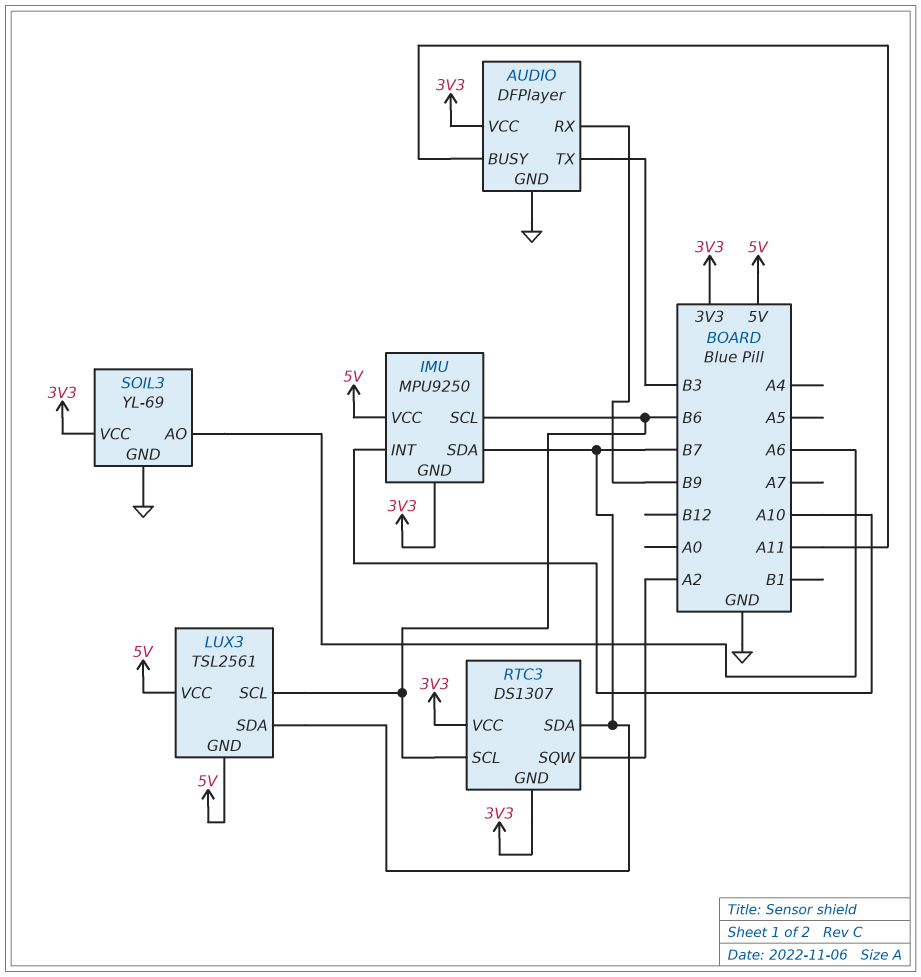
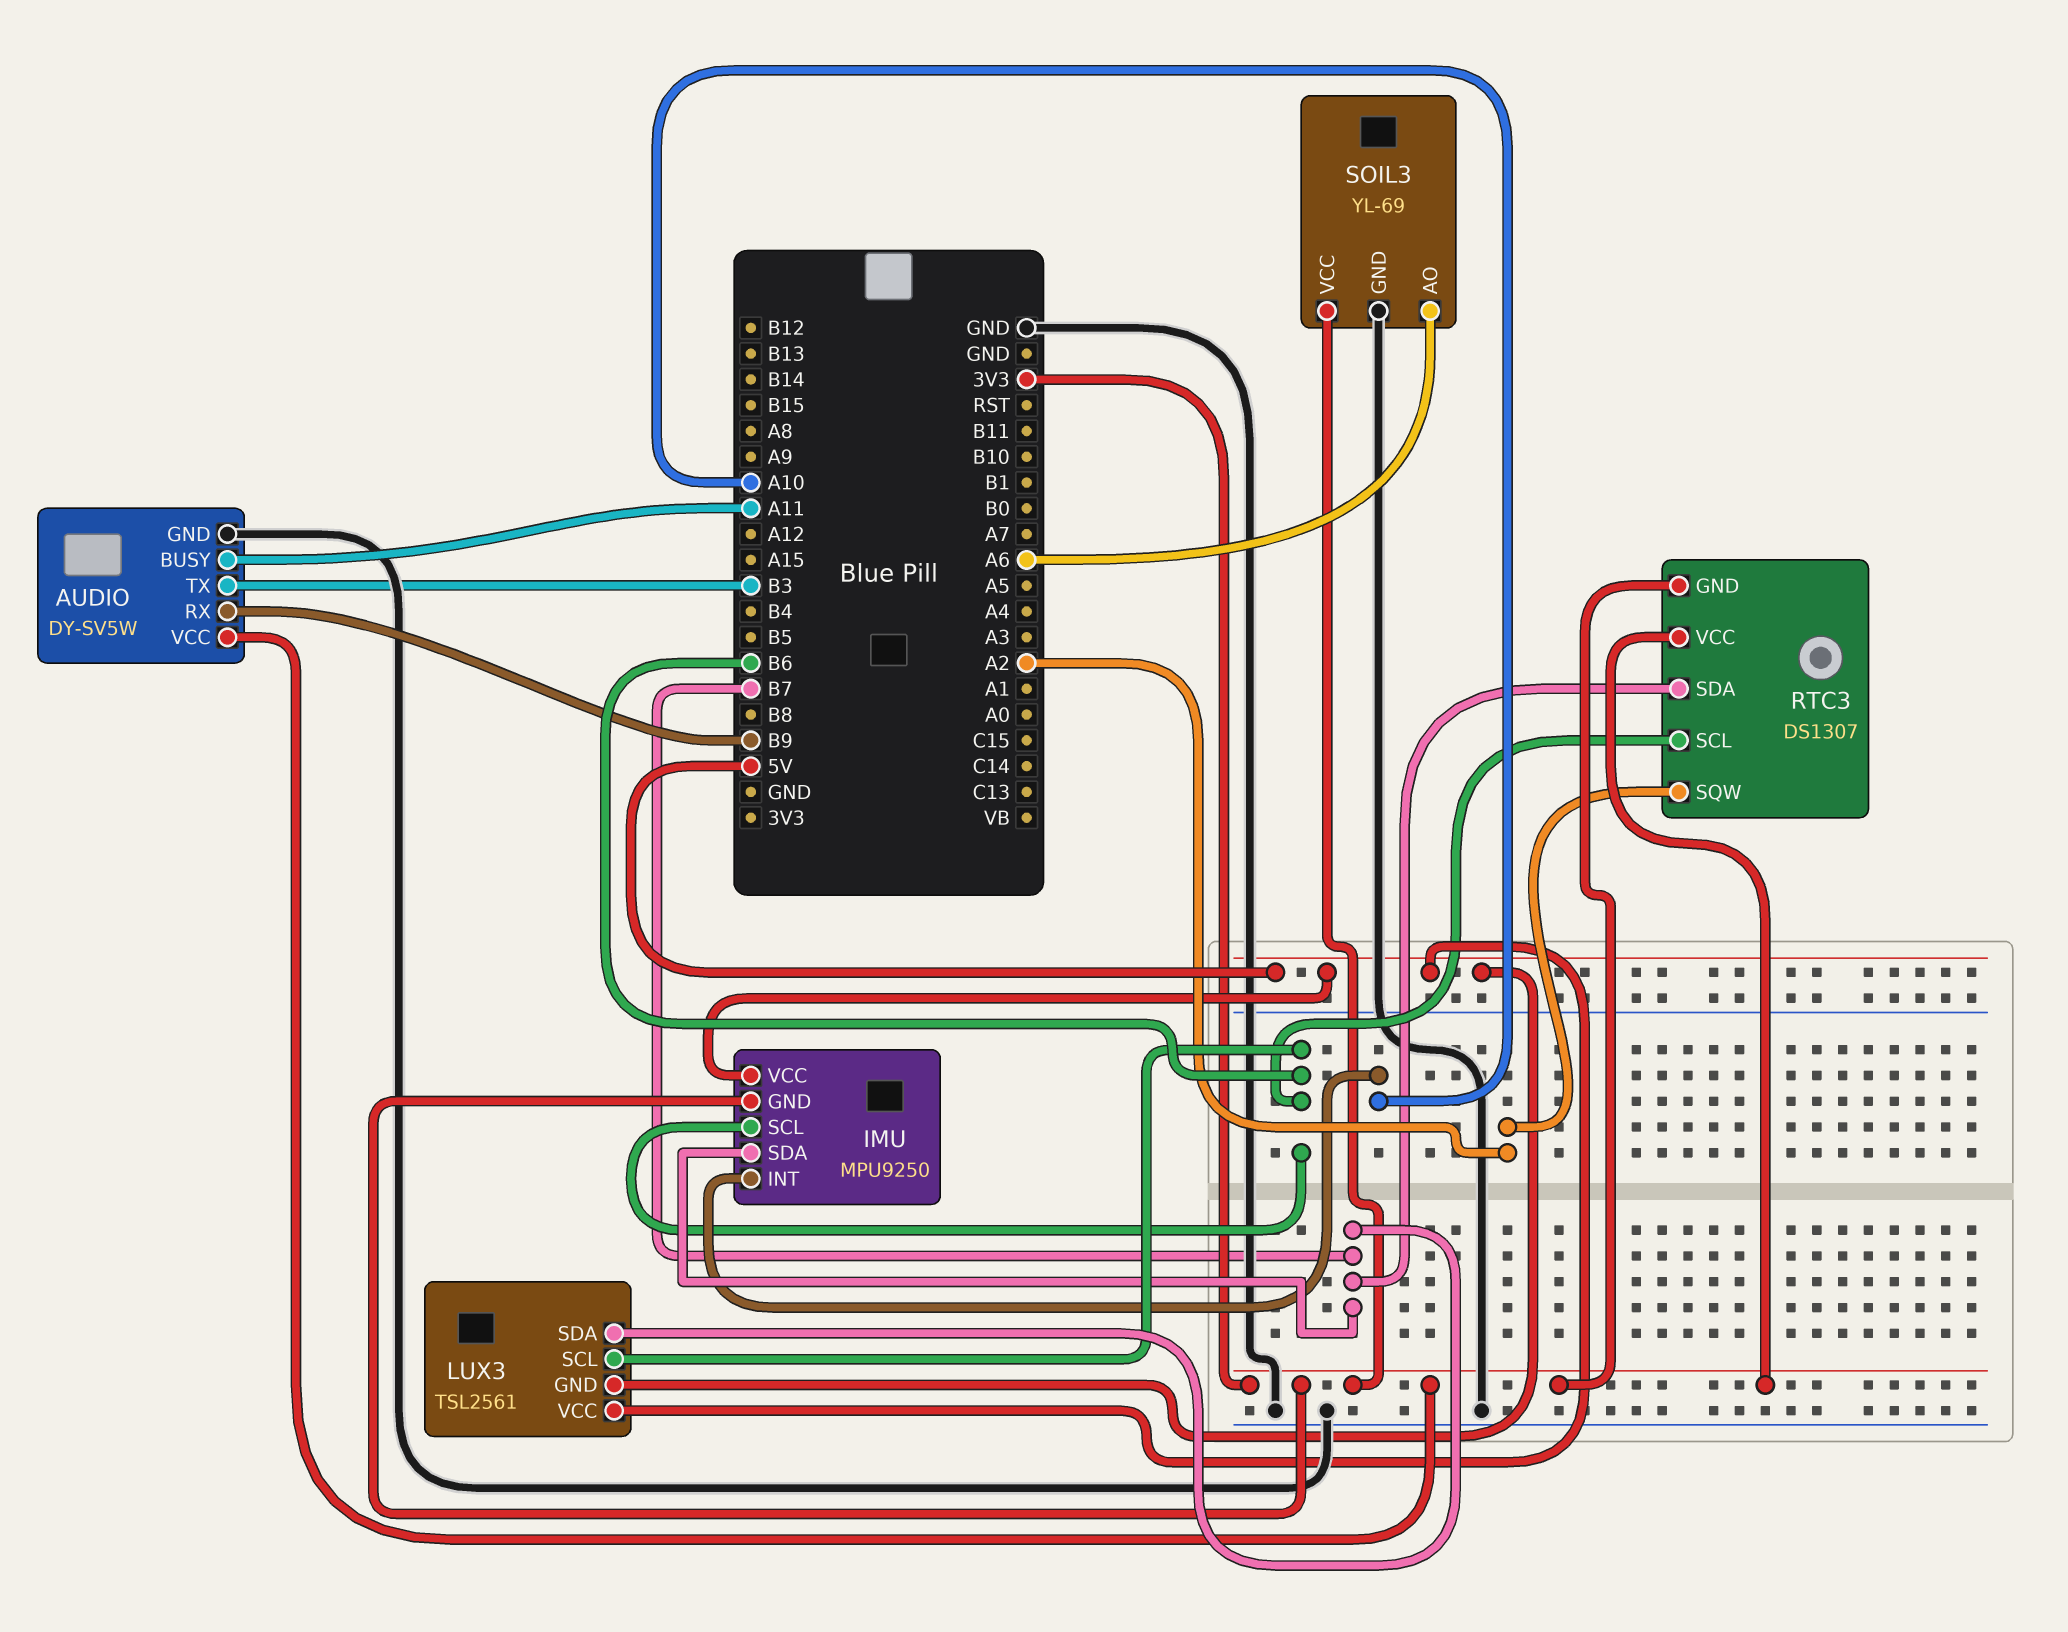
AUDIO: DFPlayer -> DY-SV5W

